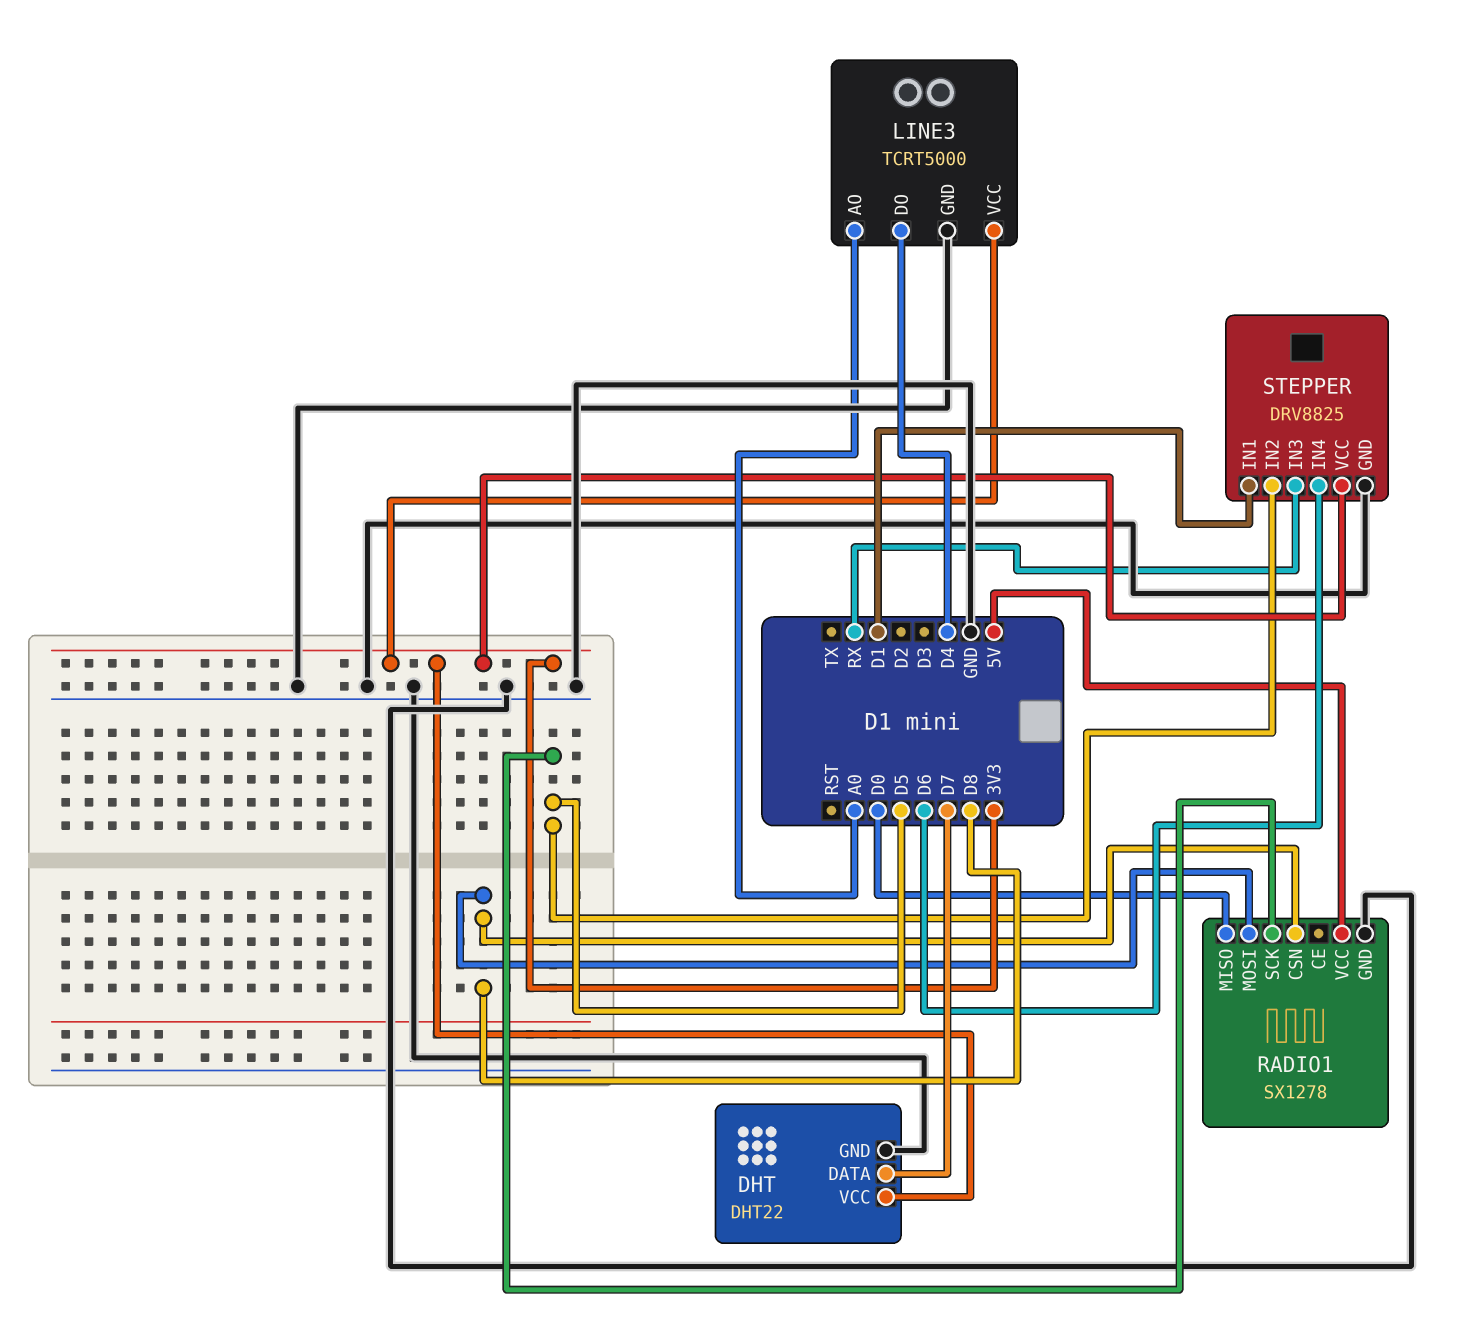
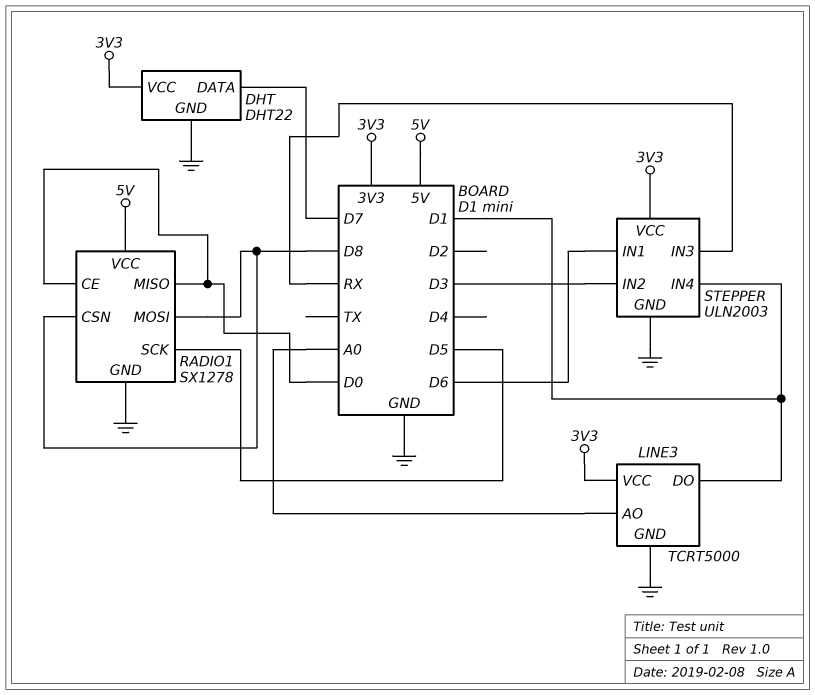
LINE3 pin DO: D4 -> D1
RADIO1 pin CE: none -> D0
STEPPER: DRV8825 -> ULN2003
STEPPER pin IN1: D1 -> D6
STEPPER pin IN2: D5 -> D3
STEPPER pin IN4: D6 -> D1

